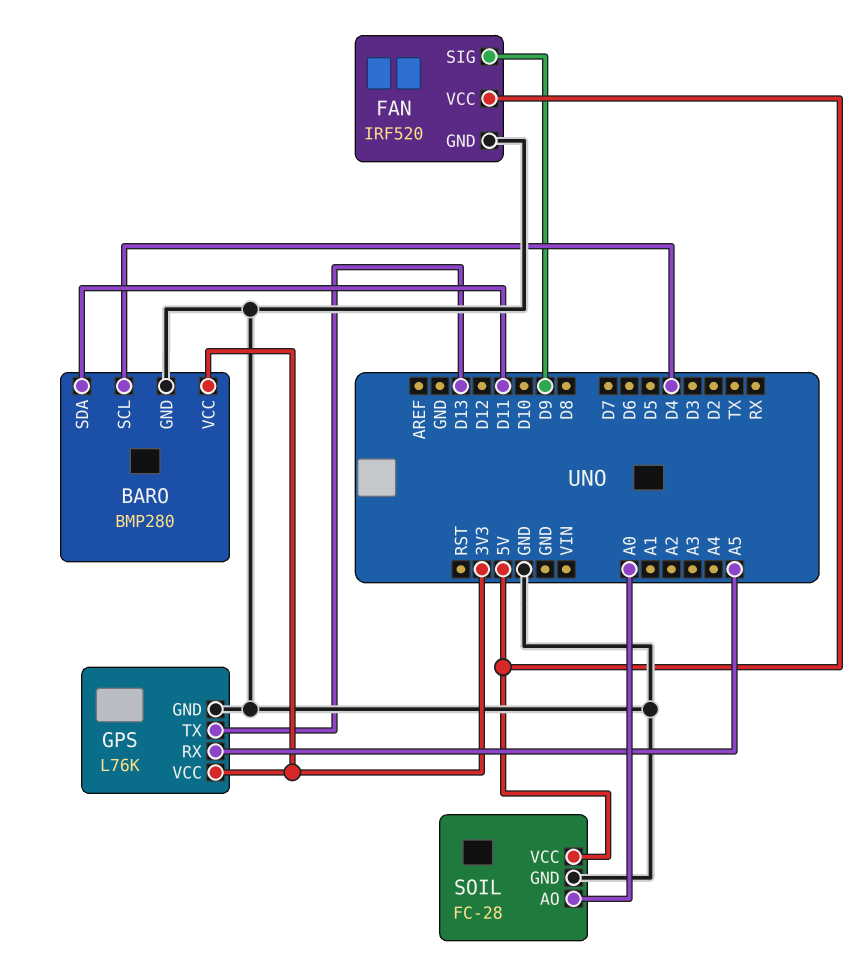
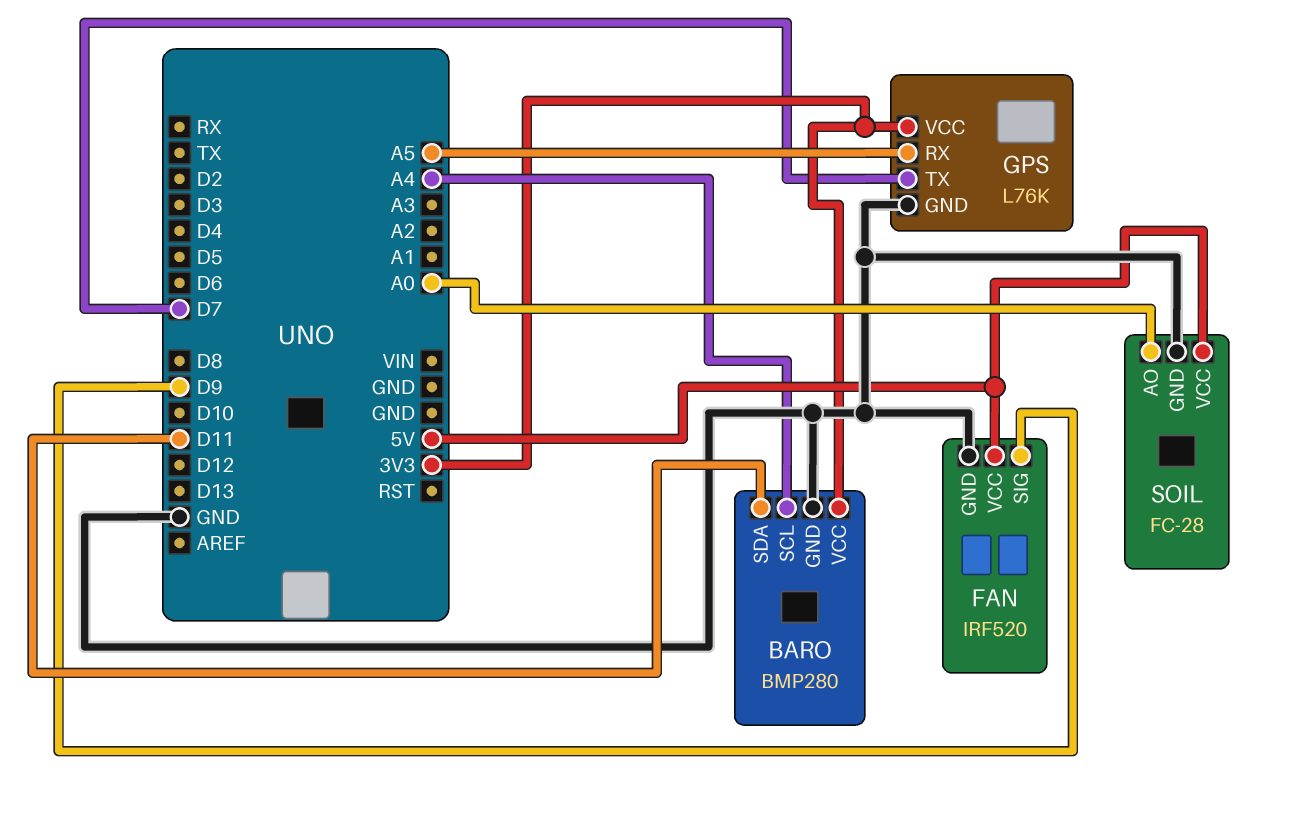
BARO pin SCL: D4 -> A4
GPS pin TX: D13 -> D7

